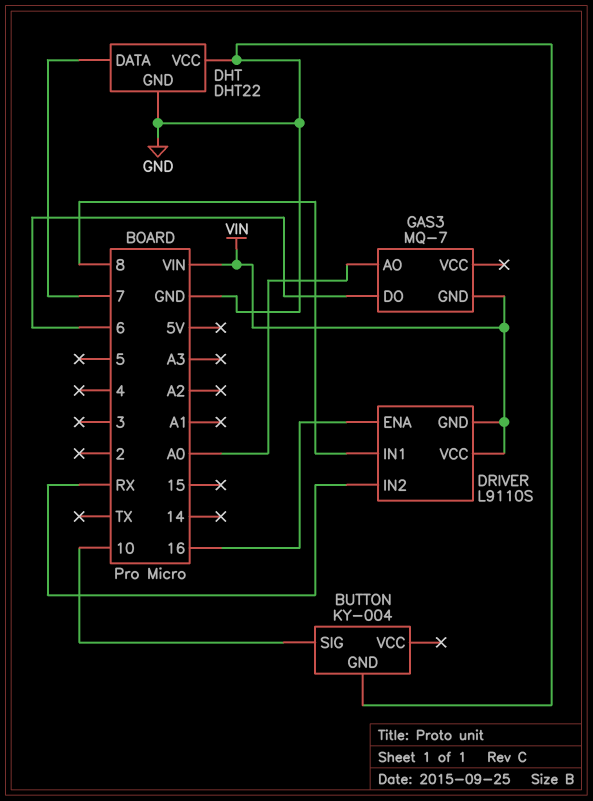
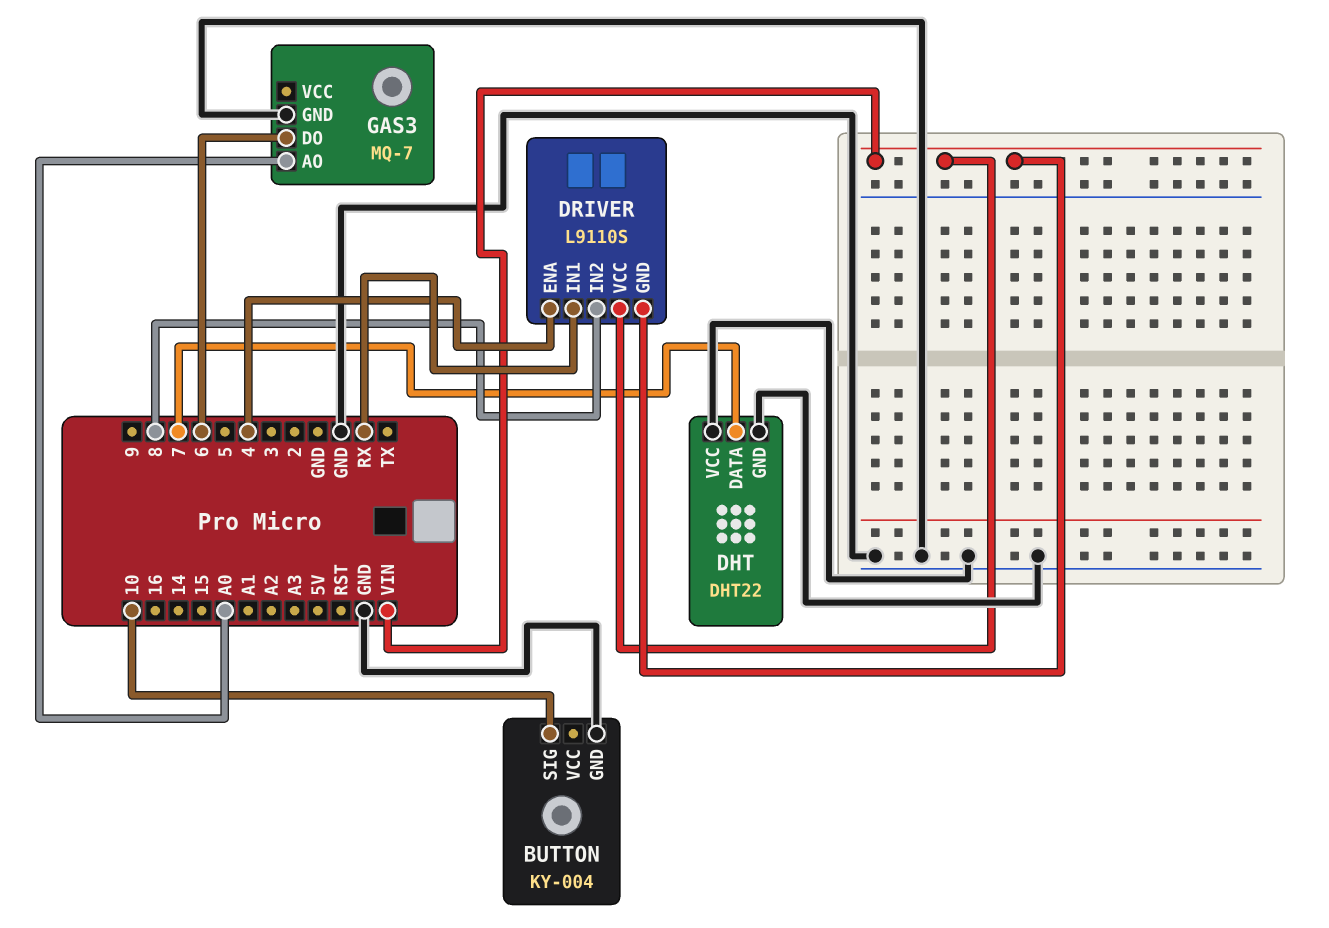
DRIVER pin ENA: 16 -> 4
DRIVER pin IN1: 8 -> RX
DRIVER pin IN2: RX -> 8
GAS3 pin GND: VIN -> GND

